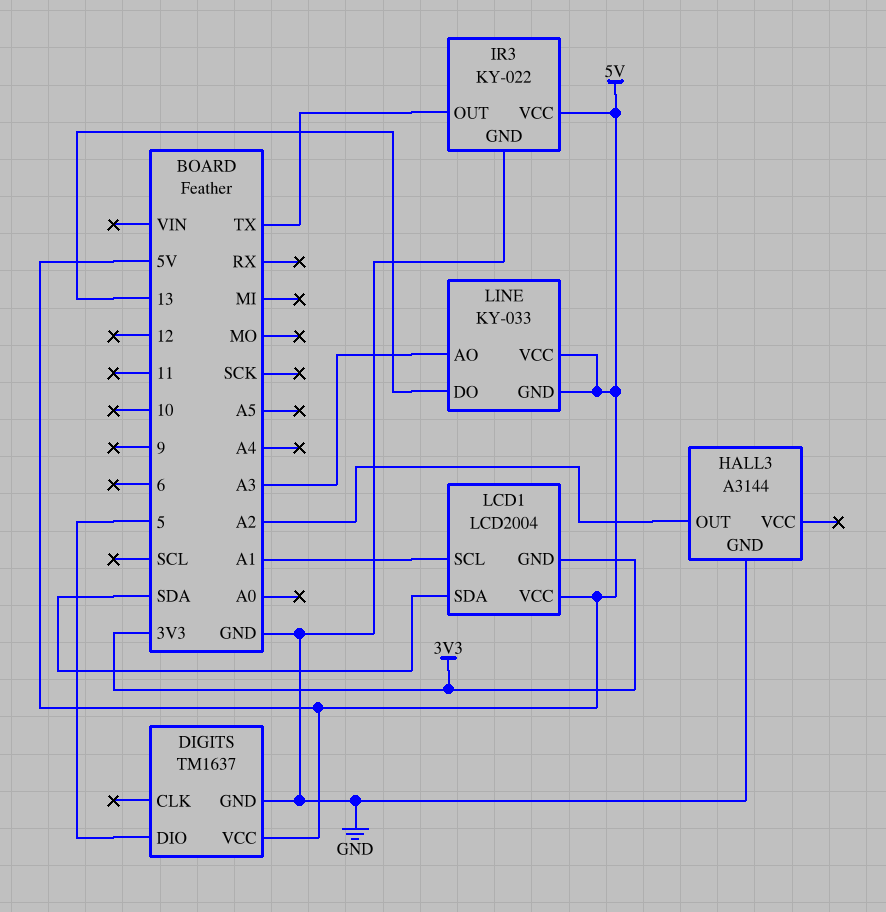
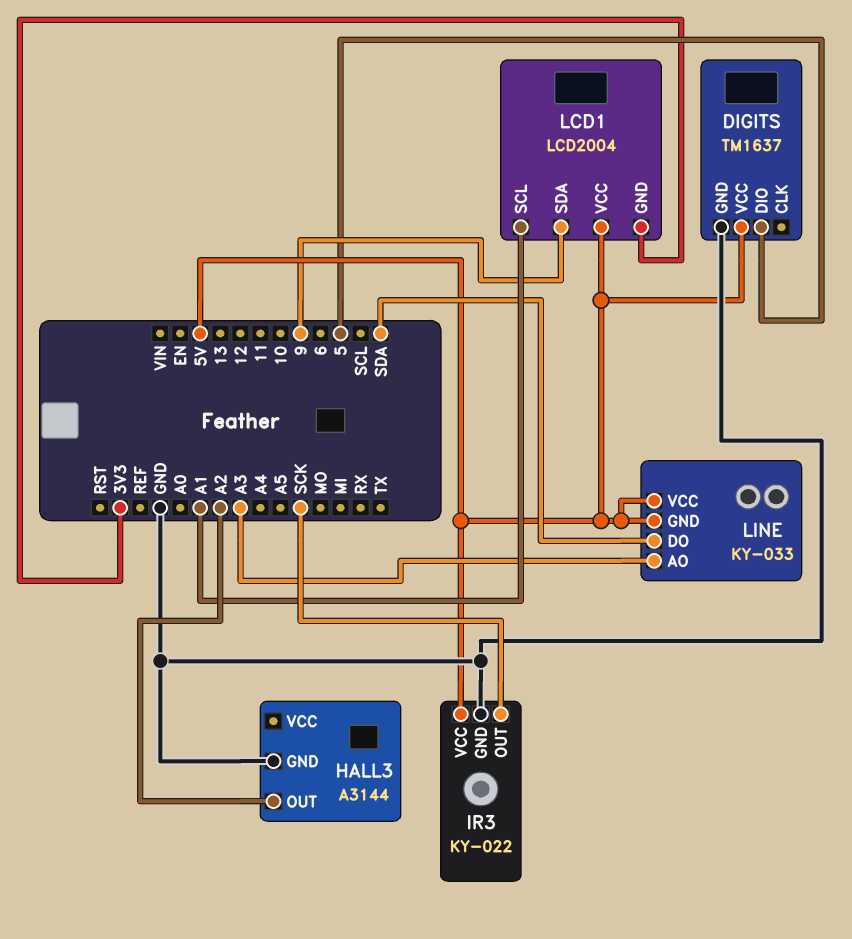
IR3 pin OUT: TX -> SCK
LCD1 pin SDA: SDA -> 9
LINE pin DO: 13 -> SDA

